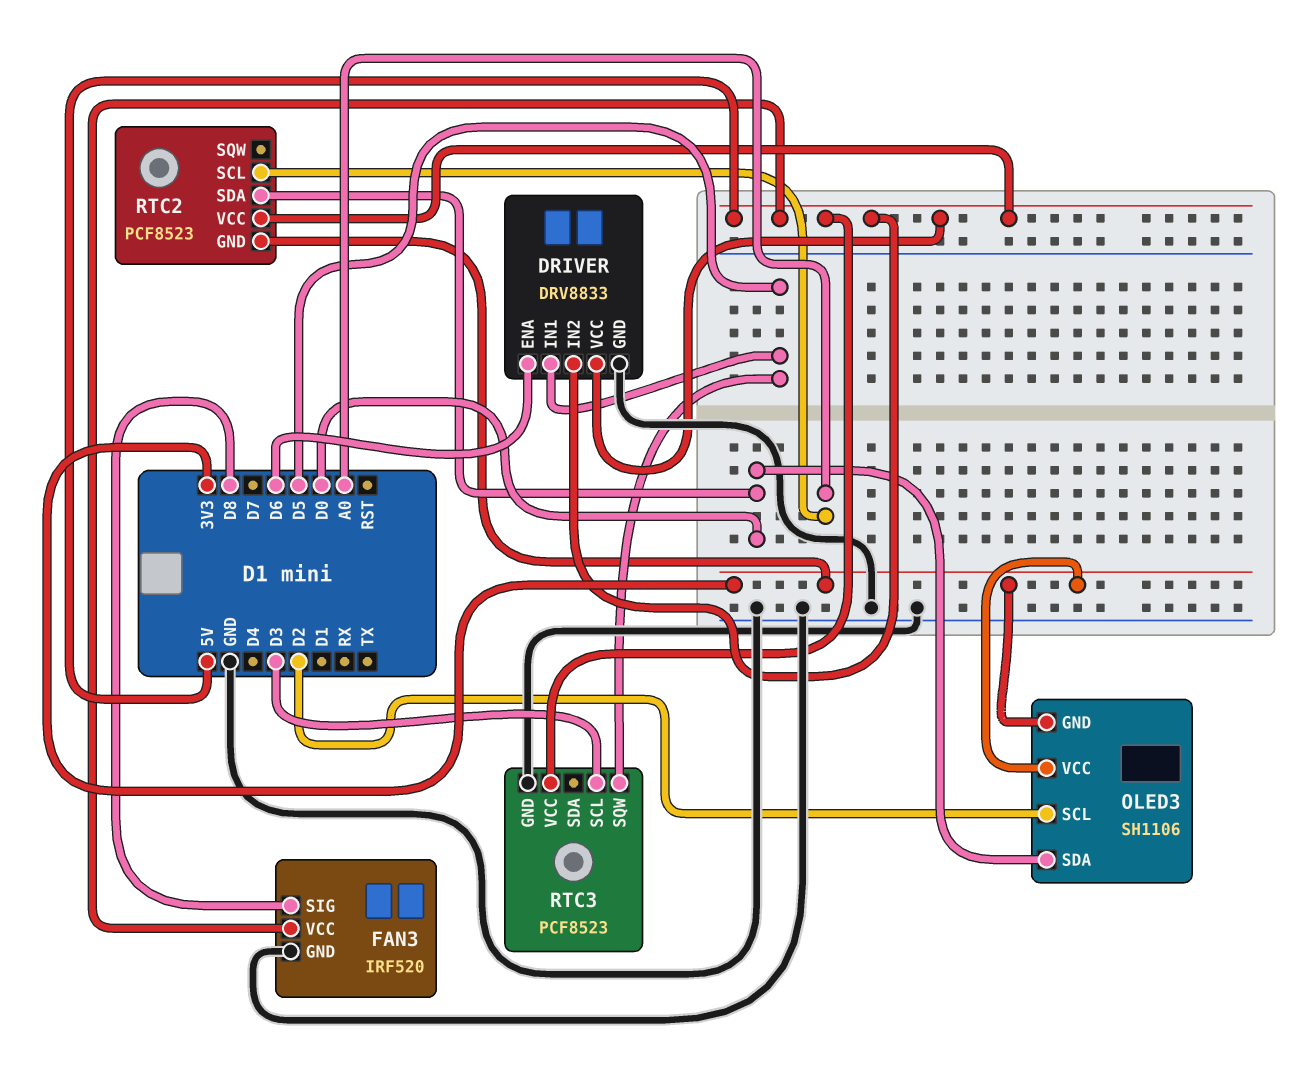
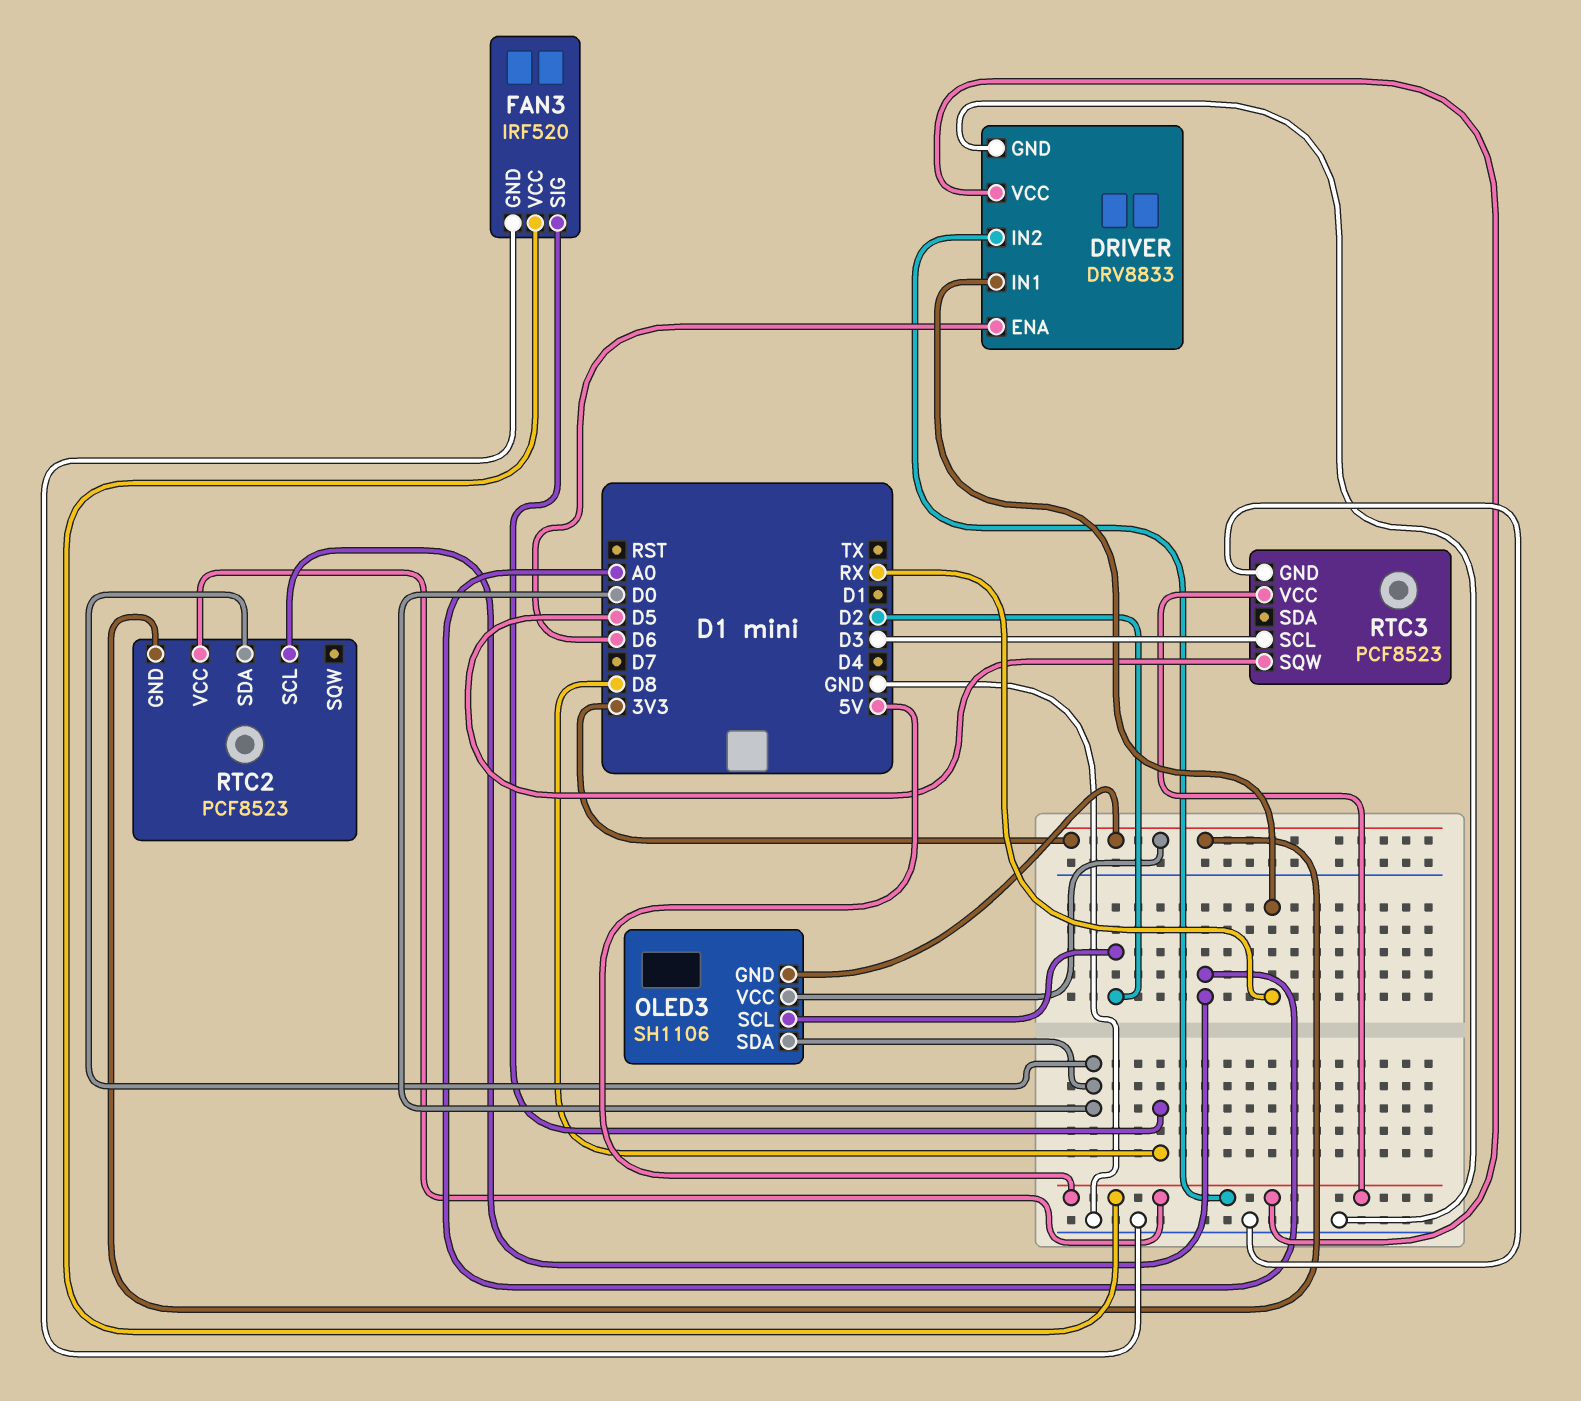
DRIVER pin IN1: D5 -> RX

